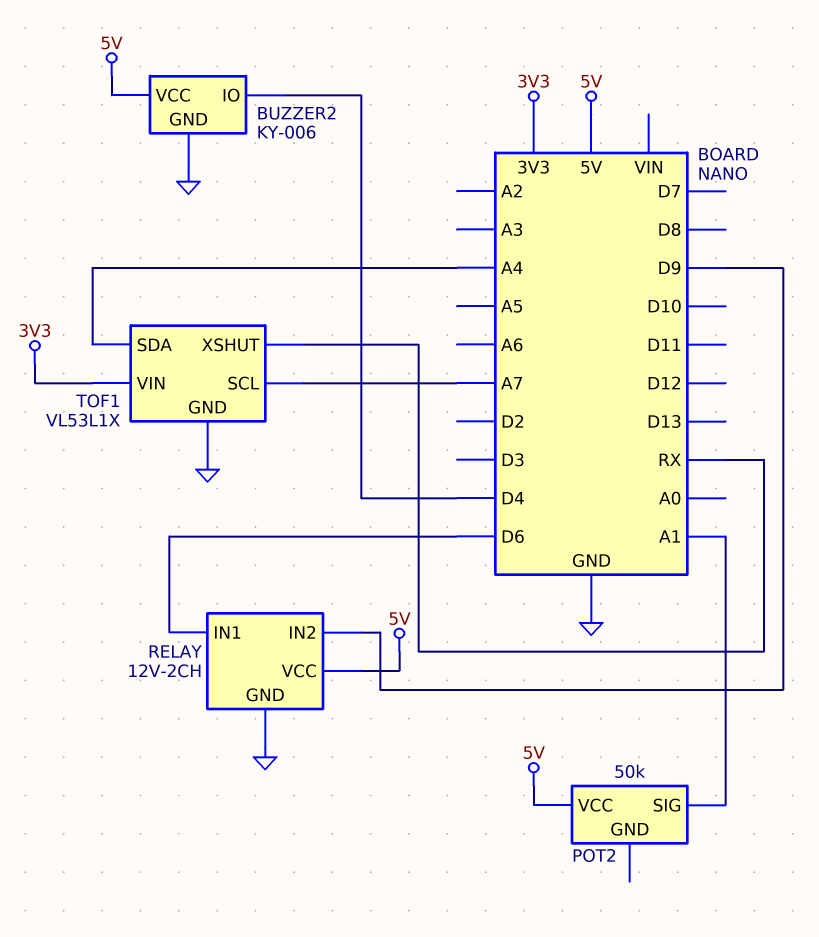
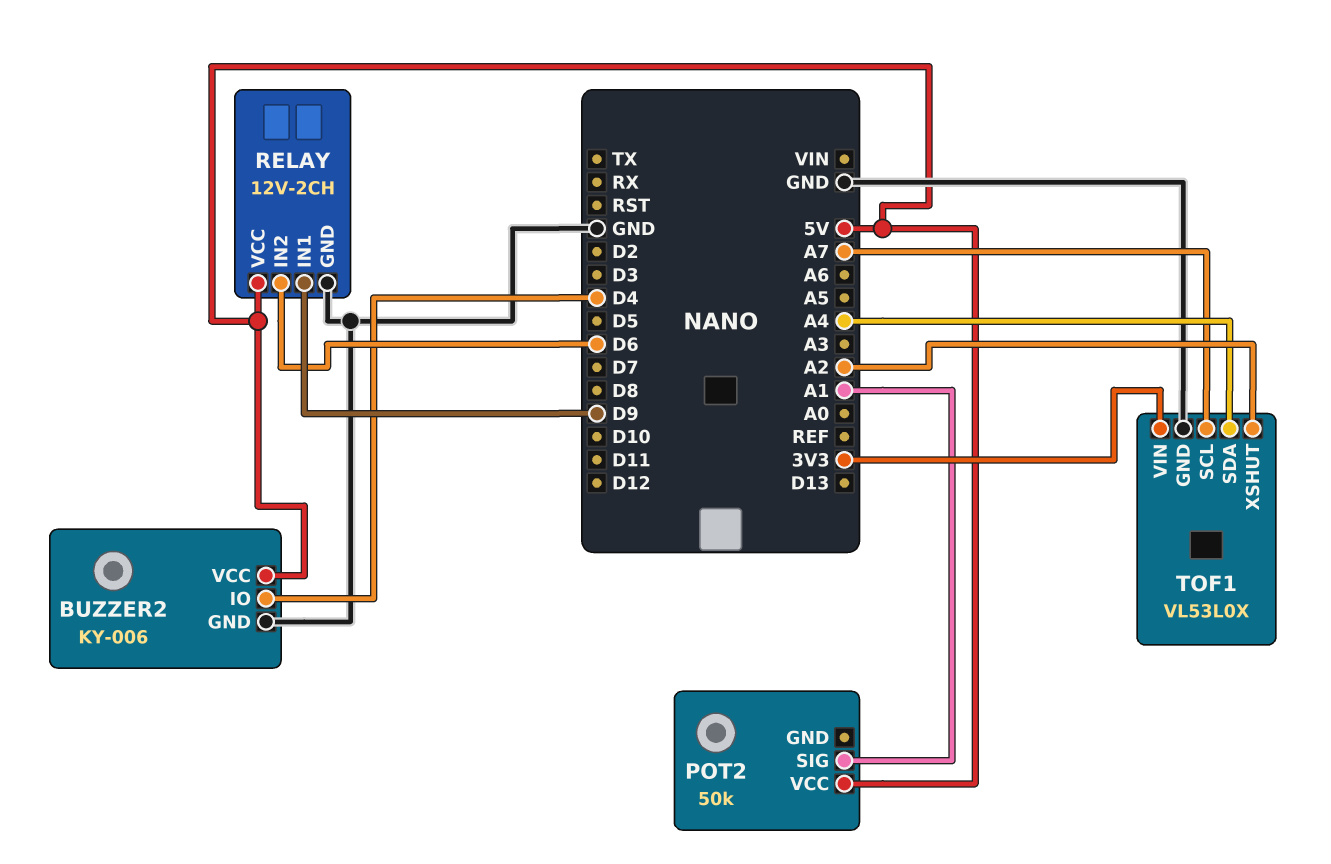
RELAY pin IN1: D6 -> D9
RELAY pin IN2: D9 -> D6
TOF1: VL53L1X -> VL53L0X
TOF1 pin XSHUT: RX -> A2

